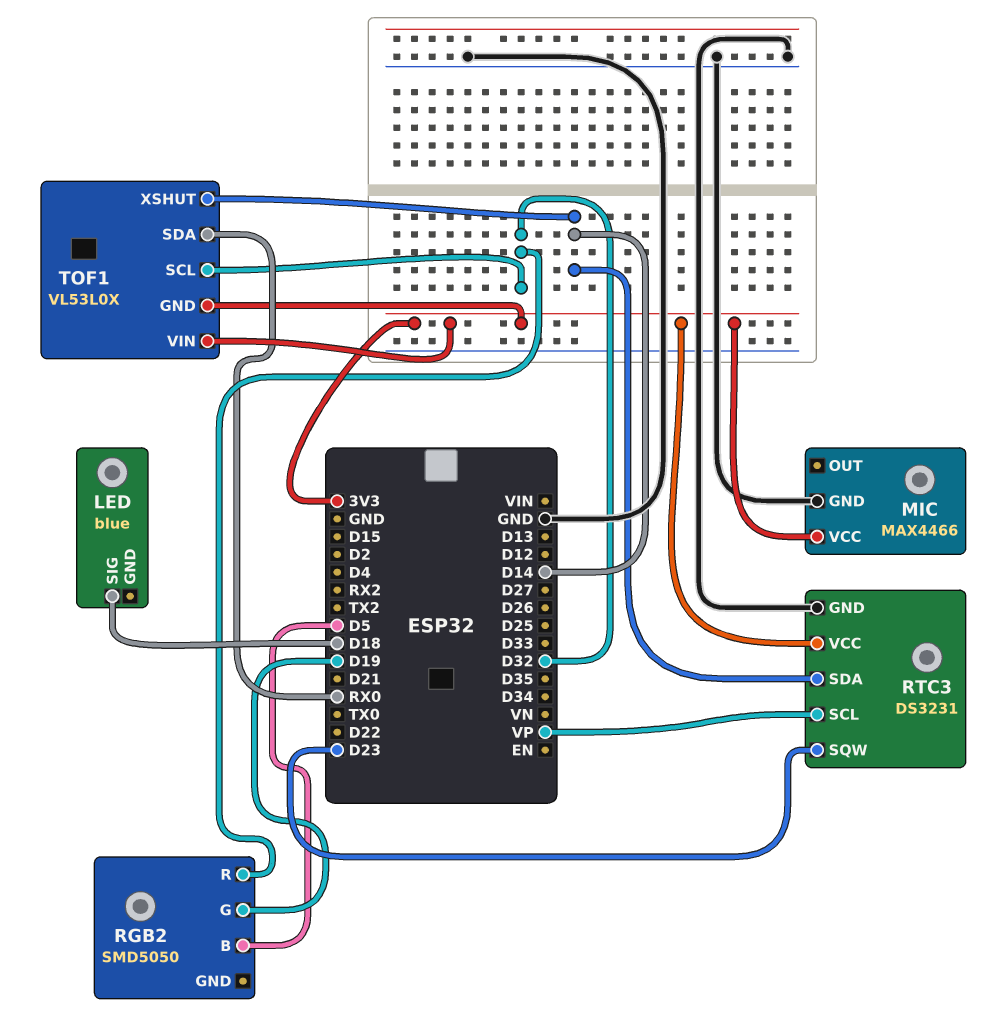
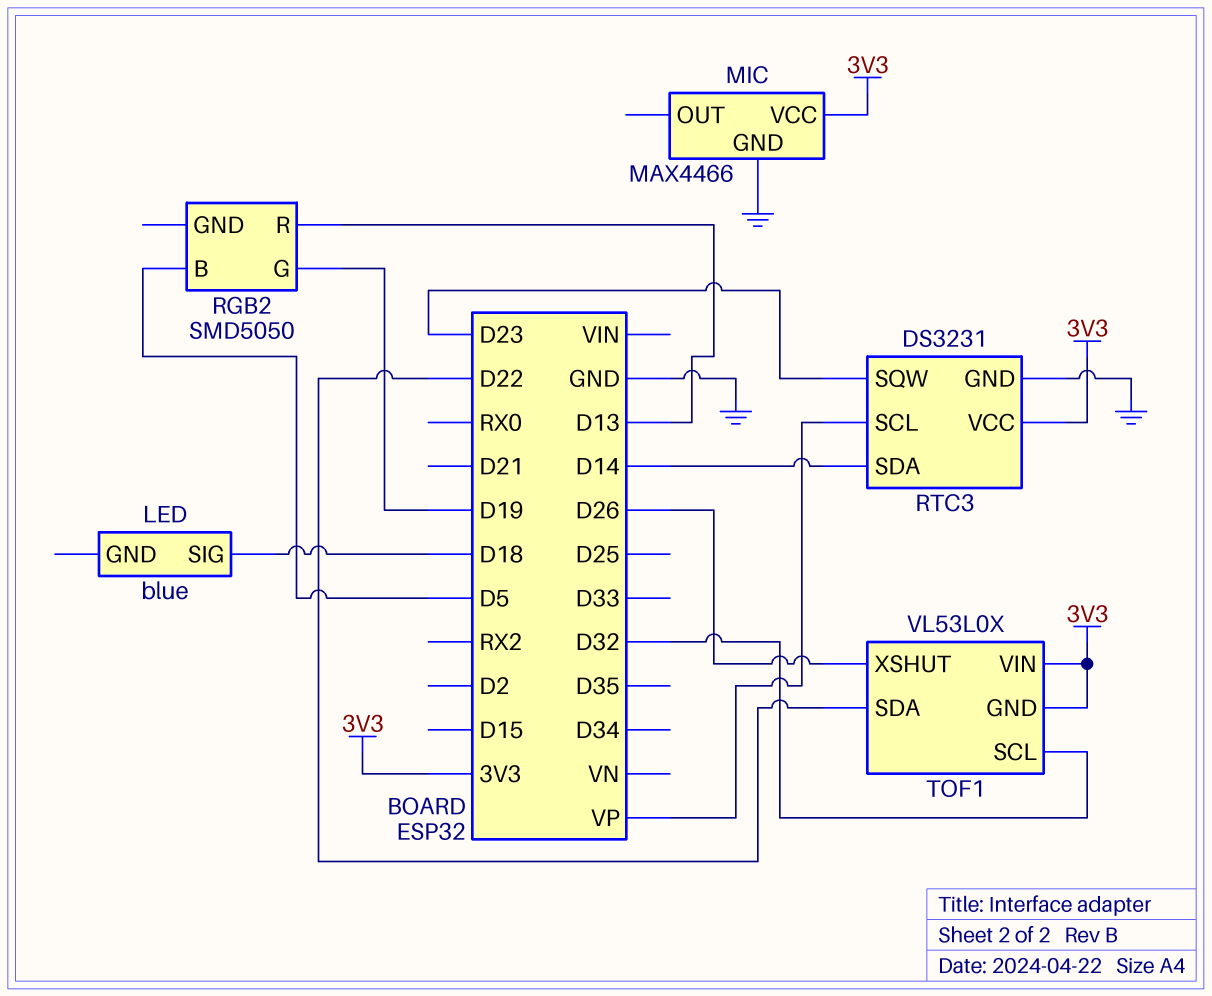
RGB2 pin R: D32 -> D13
TOF1 pin SDA: RX0 -> D22
TOF1 pin XSHUT: D14 -> D26

